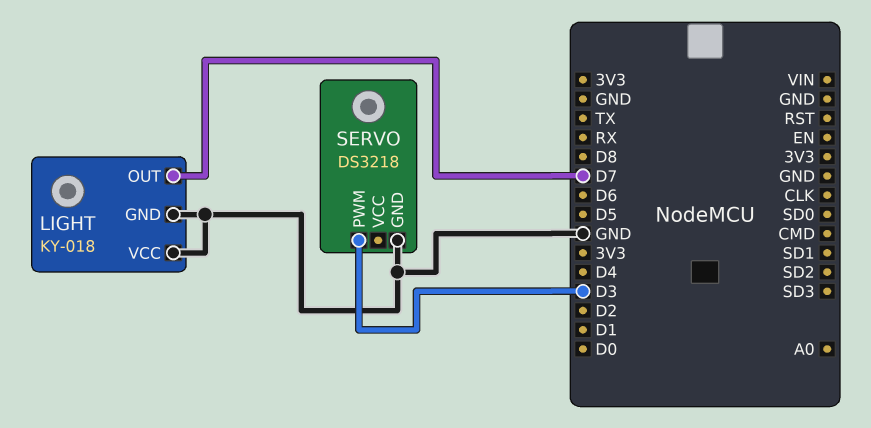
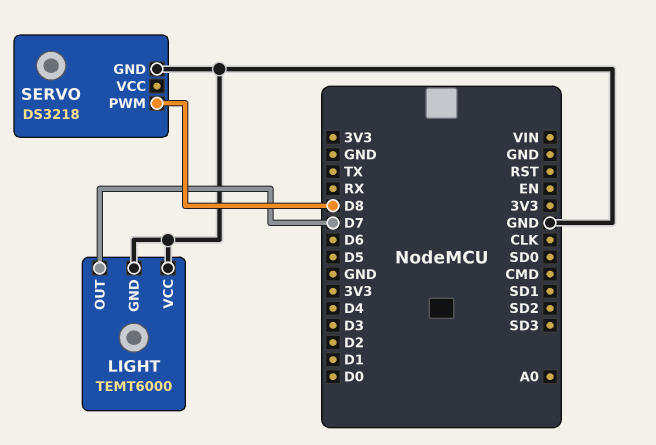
LIGHT: KY-018 -> TEMT6000
SERVO pin PWM: D3 -> D8

